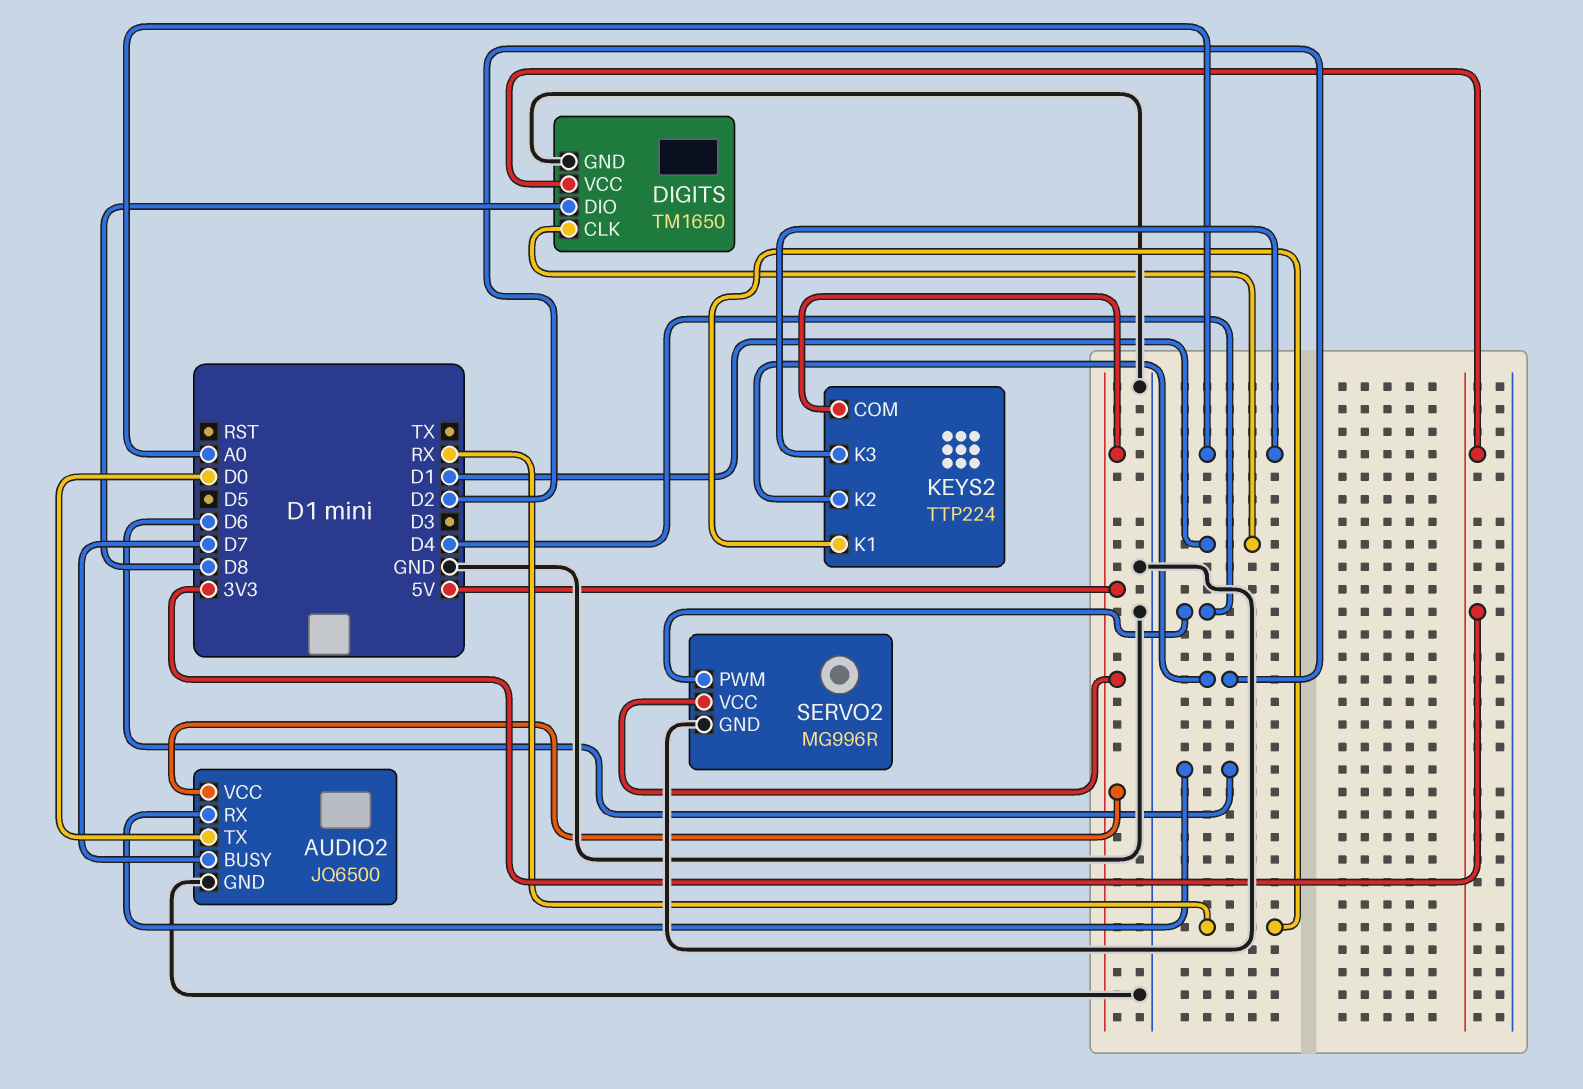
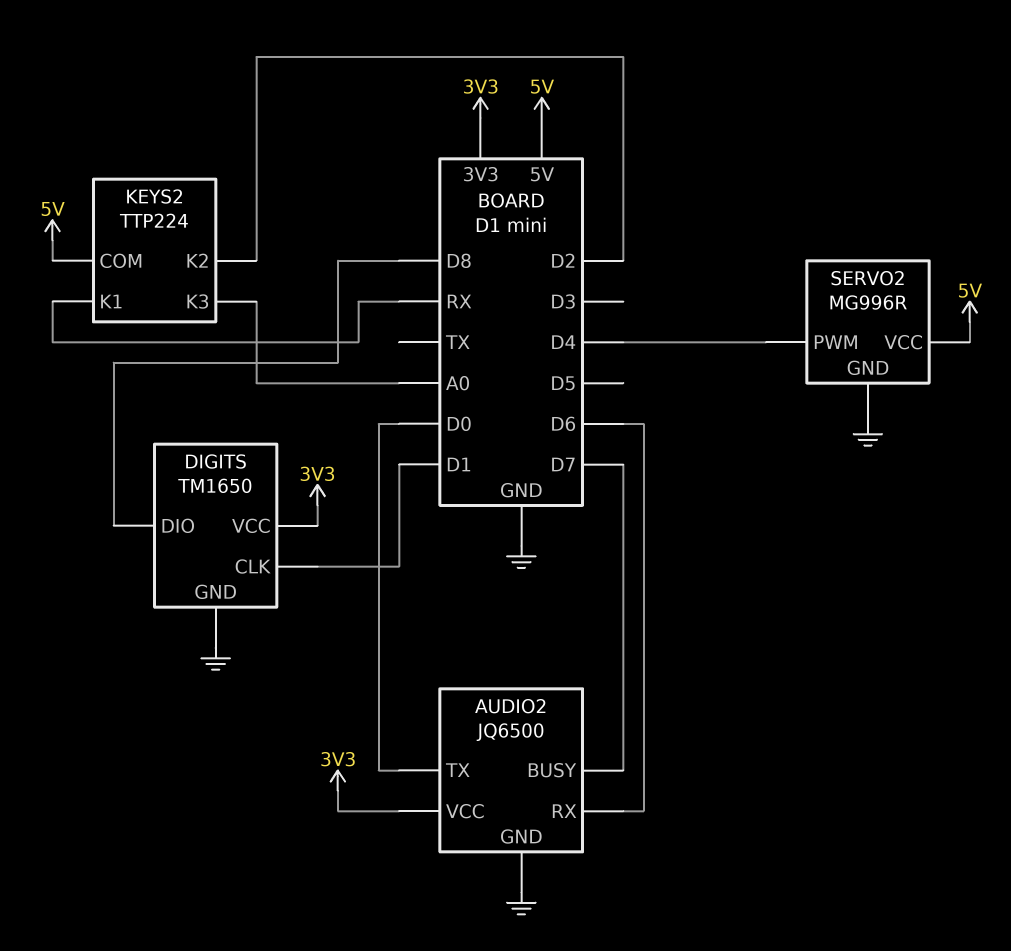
AUDIO2 pin VCC: 5V -> 3V3

